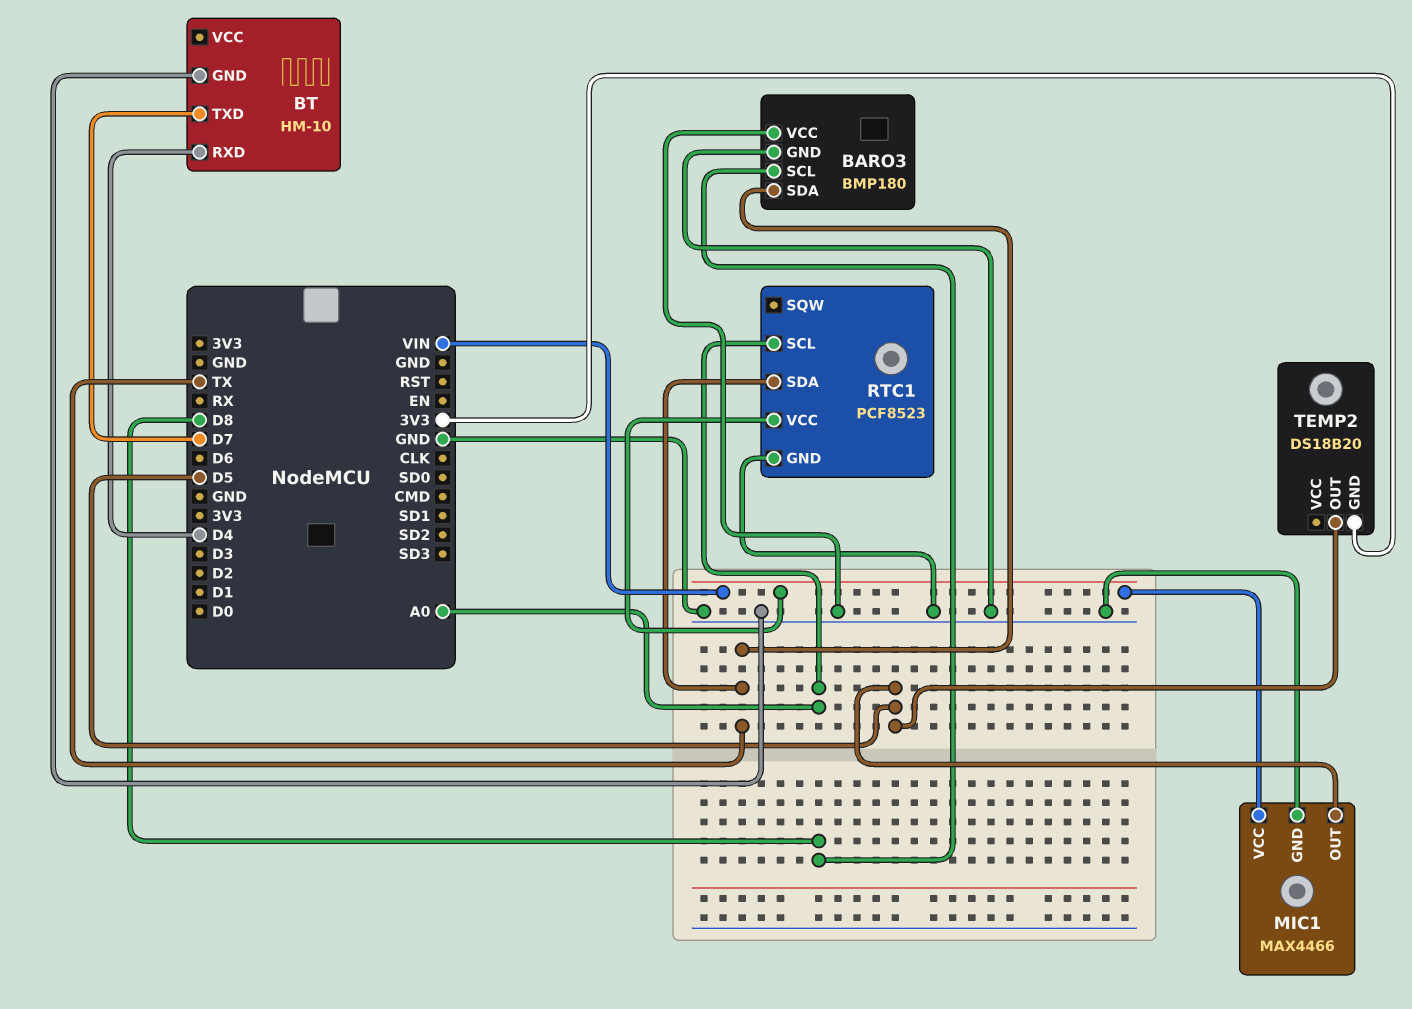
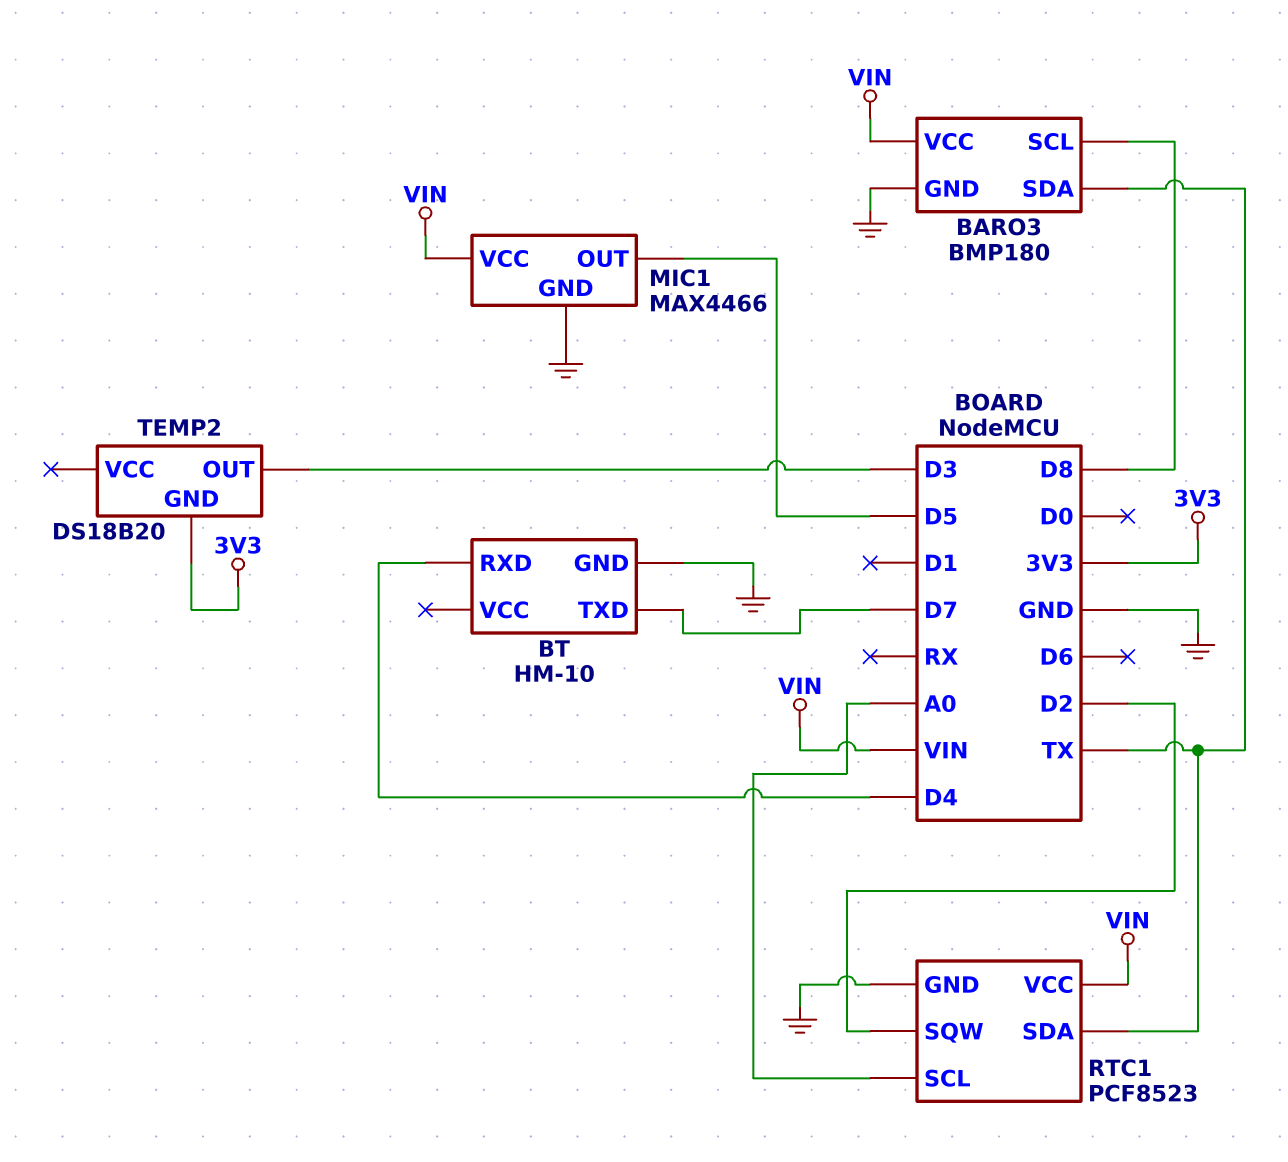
BARO3 pin VCC: GND -> VIN
RTC1 pin SQW: none -> D2
TEMP2 pin OUT: D5 -> D3

